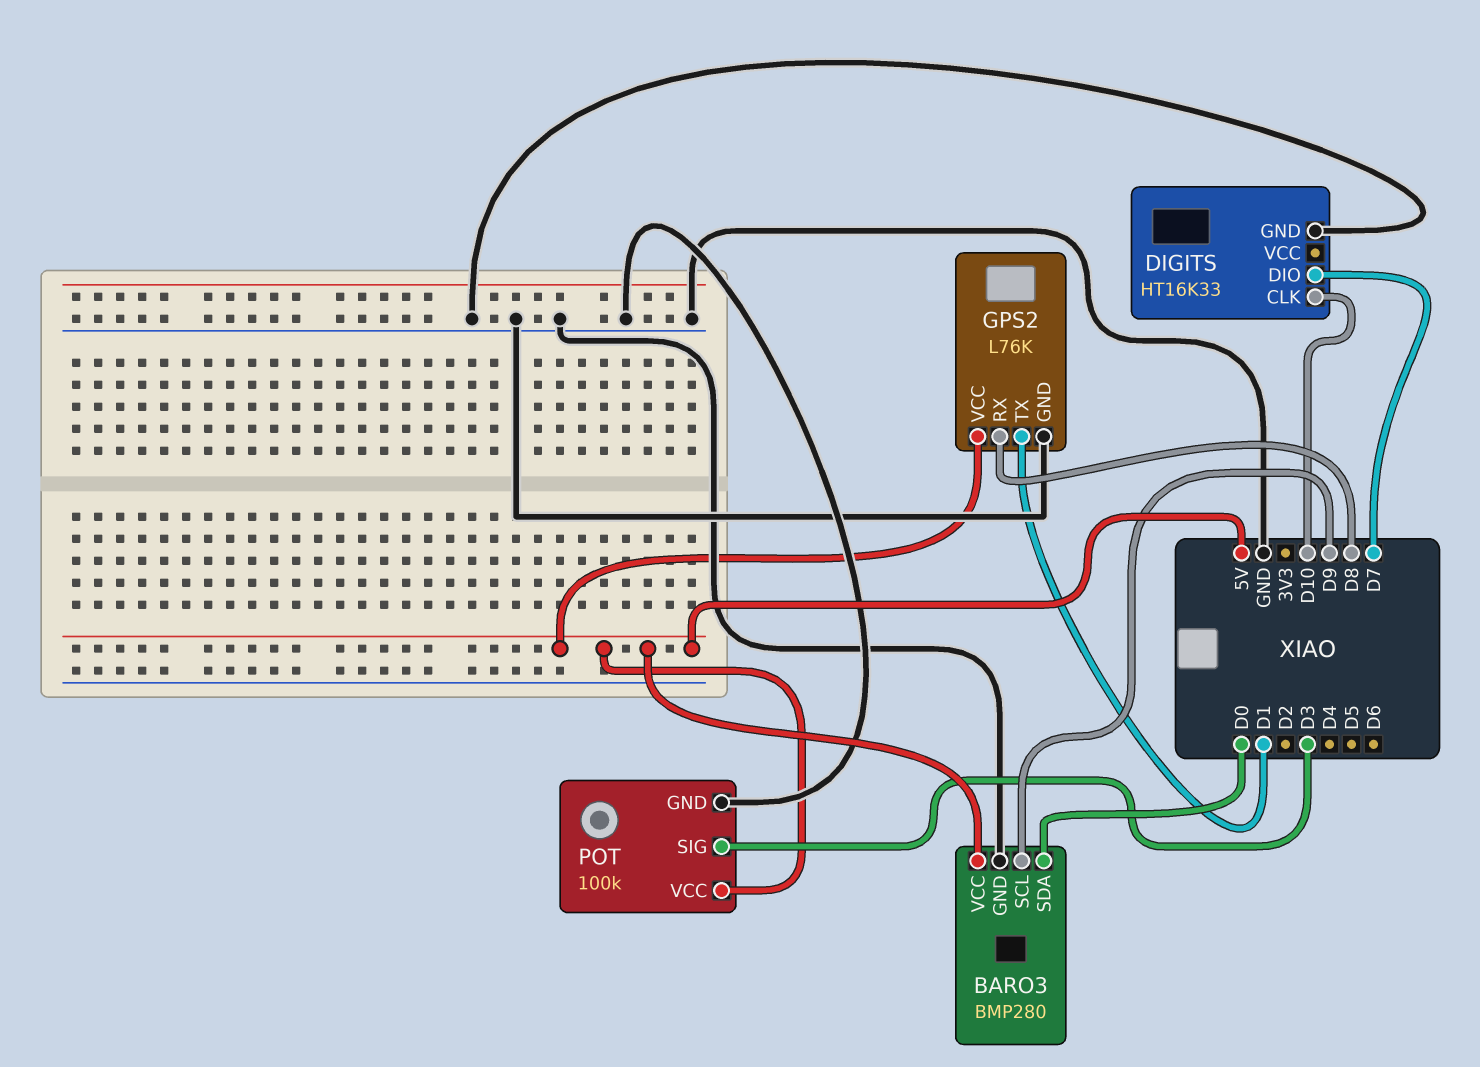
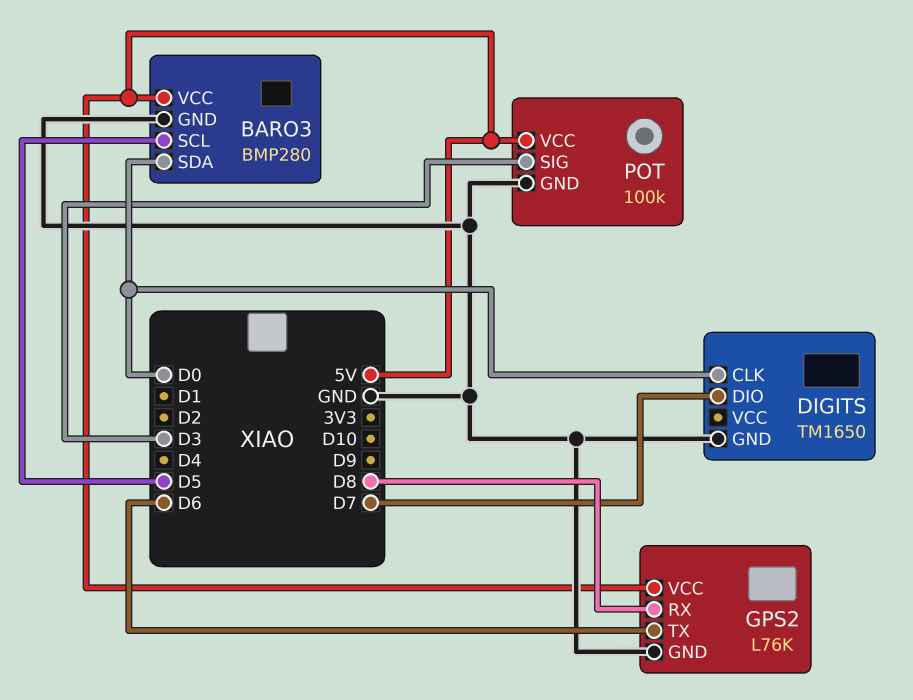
BARO3 pin SCL: D9 -> D5
DIGITS: HT16K33 -> TM1650
DIGITS pin CLK: D10 -> D0
GPS2 pin TX: D1 -> D6

